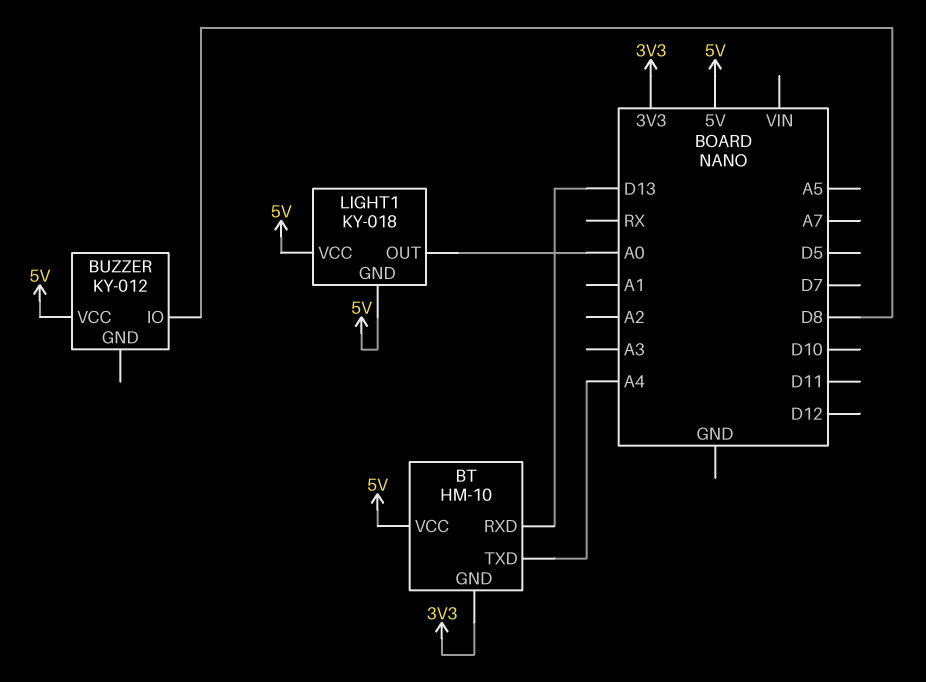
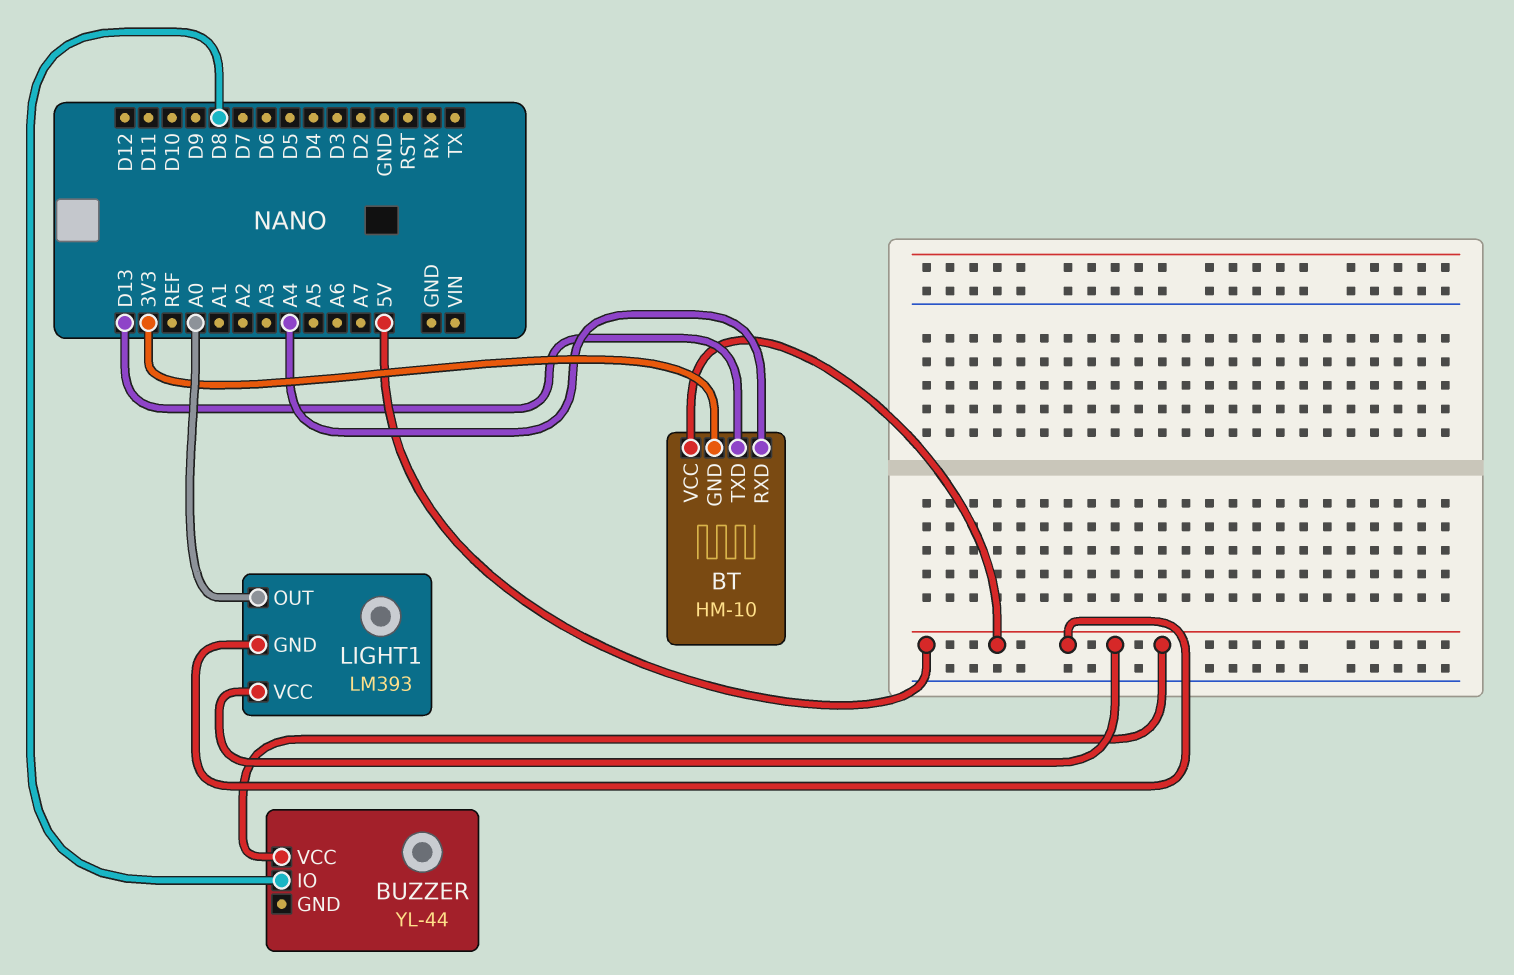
BT pin RXD: D13 -> A4
BT pin TXD: A4 -> D13
BUZZER: KY-012 -> YL-44
LIGHT1: KY-018 -> LM393

